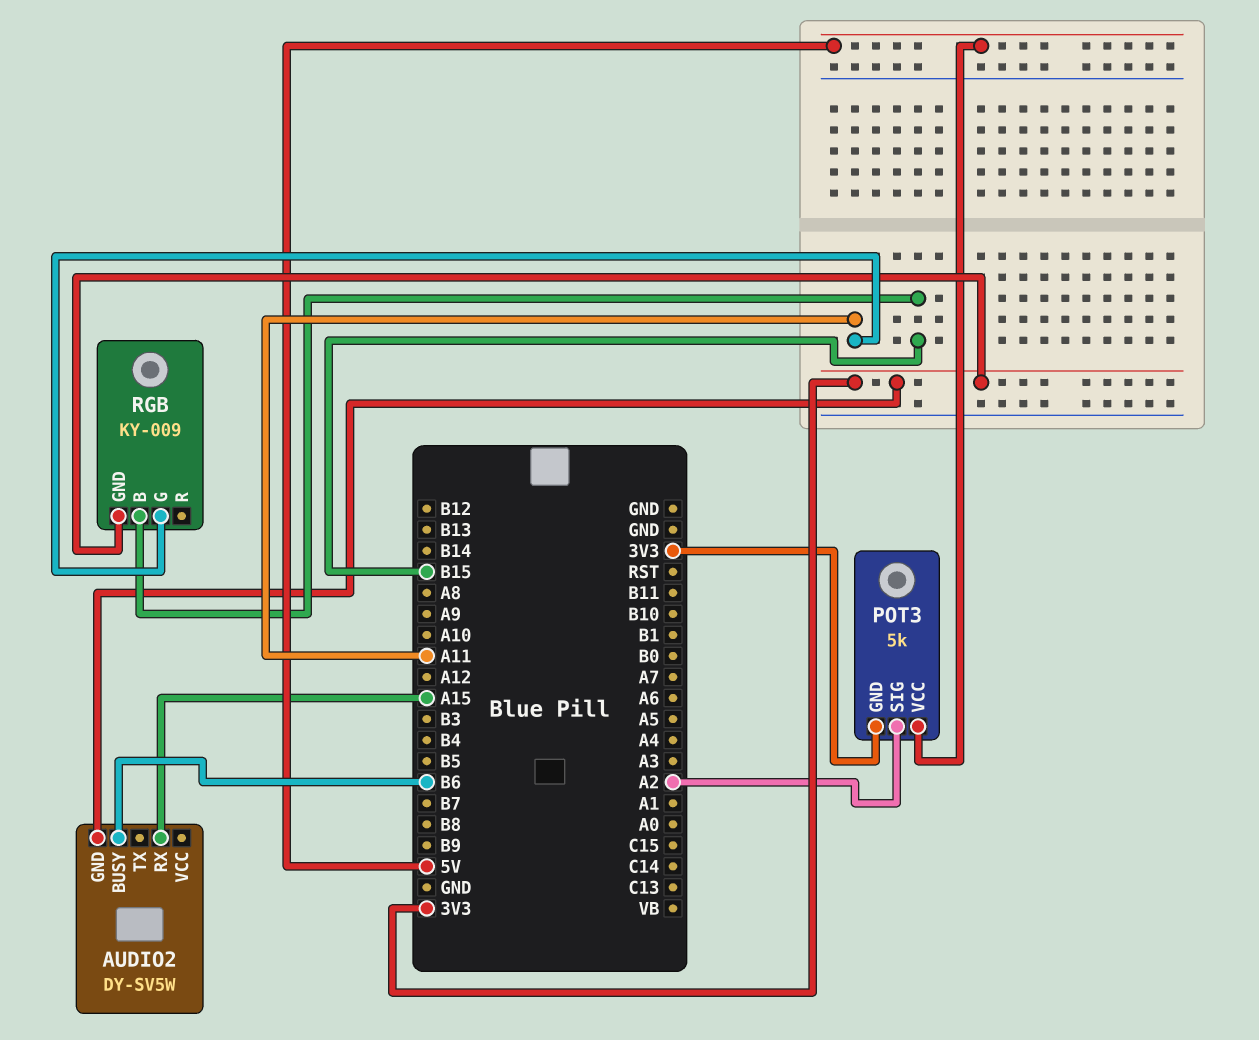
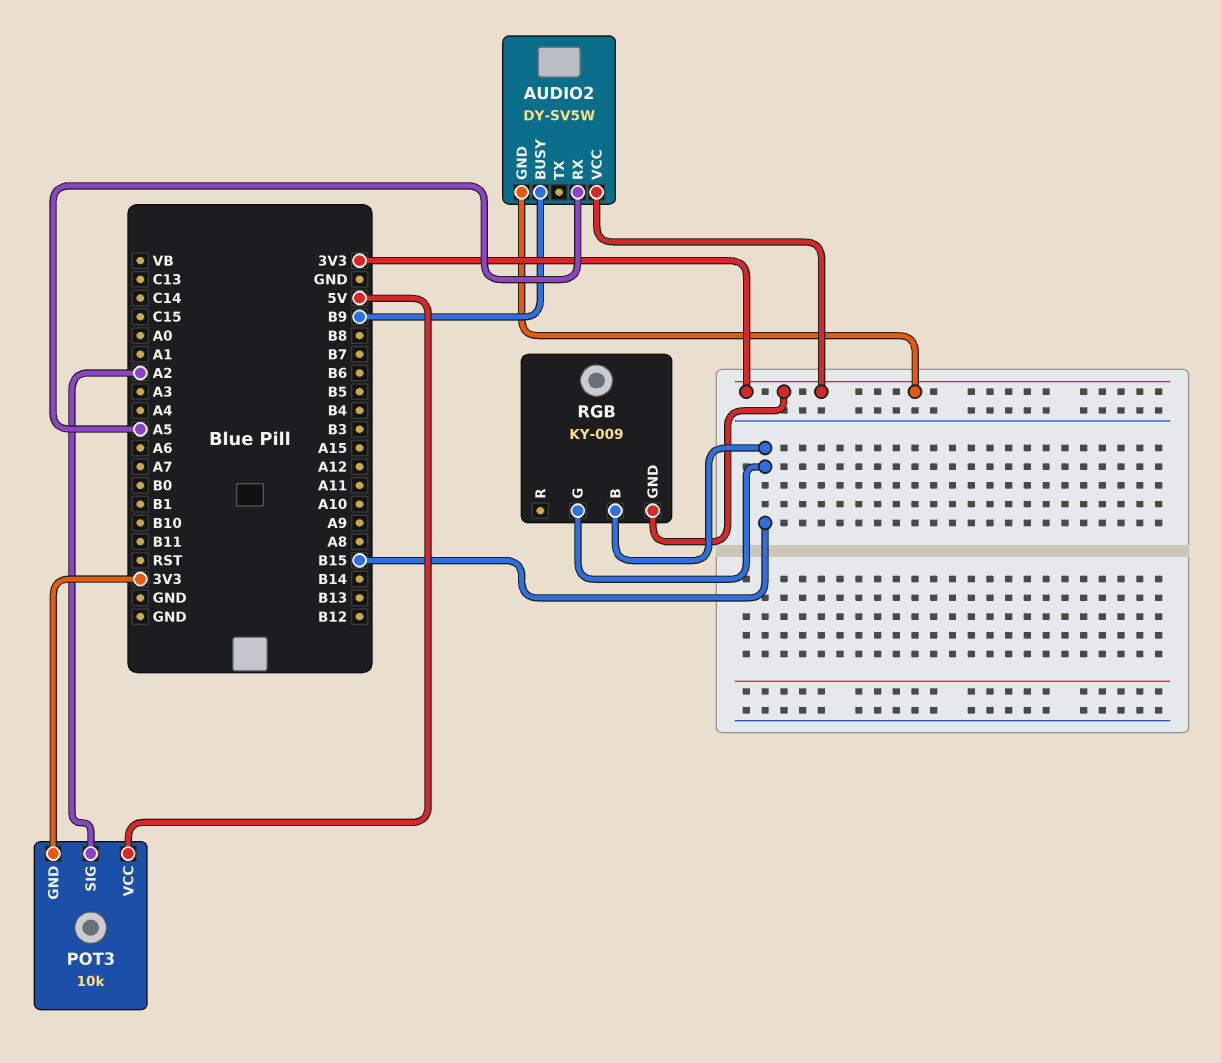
AUDIO2 pin BUSY: B6 -> B9
AUDIO2 pin RX: A15 -> A5
AUDIO2 pin VCC: none -> 3V3
POT3: 5k -> 10k
RGB pin G: A11 -> B15

